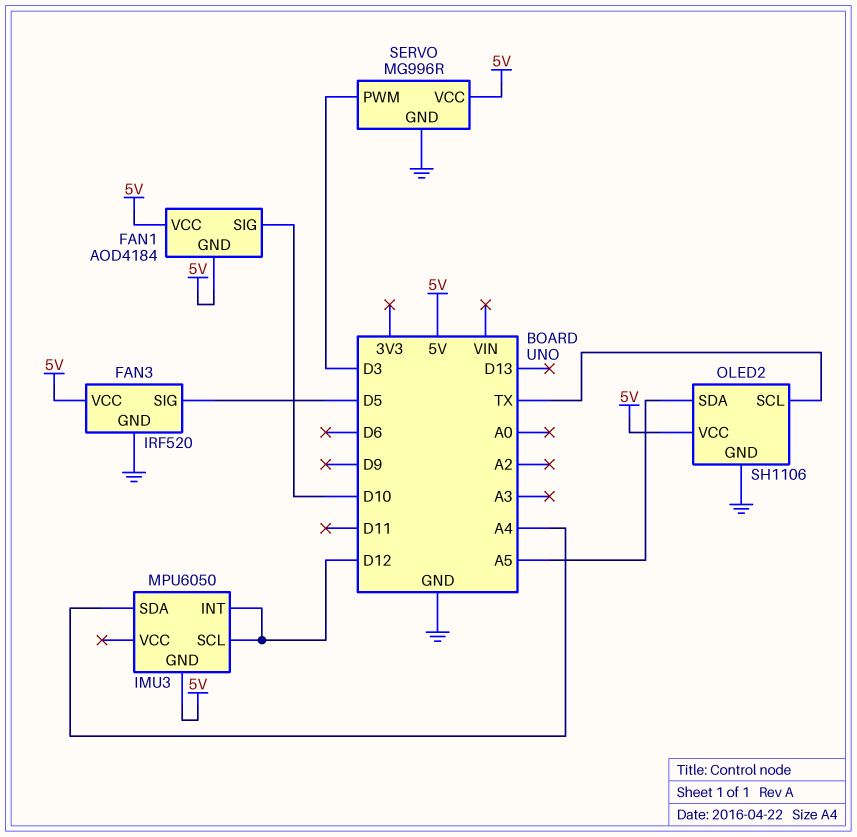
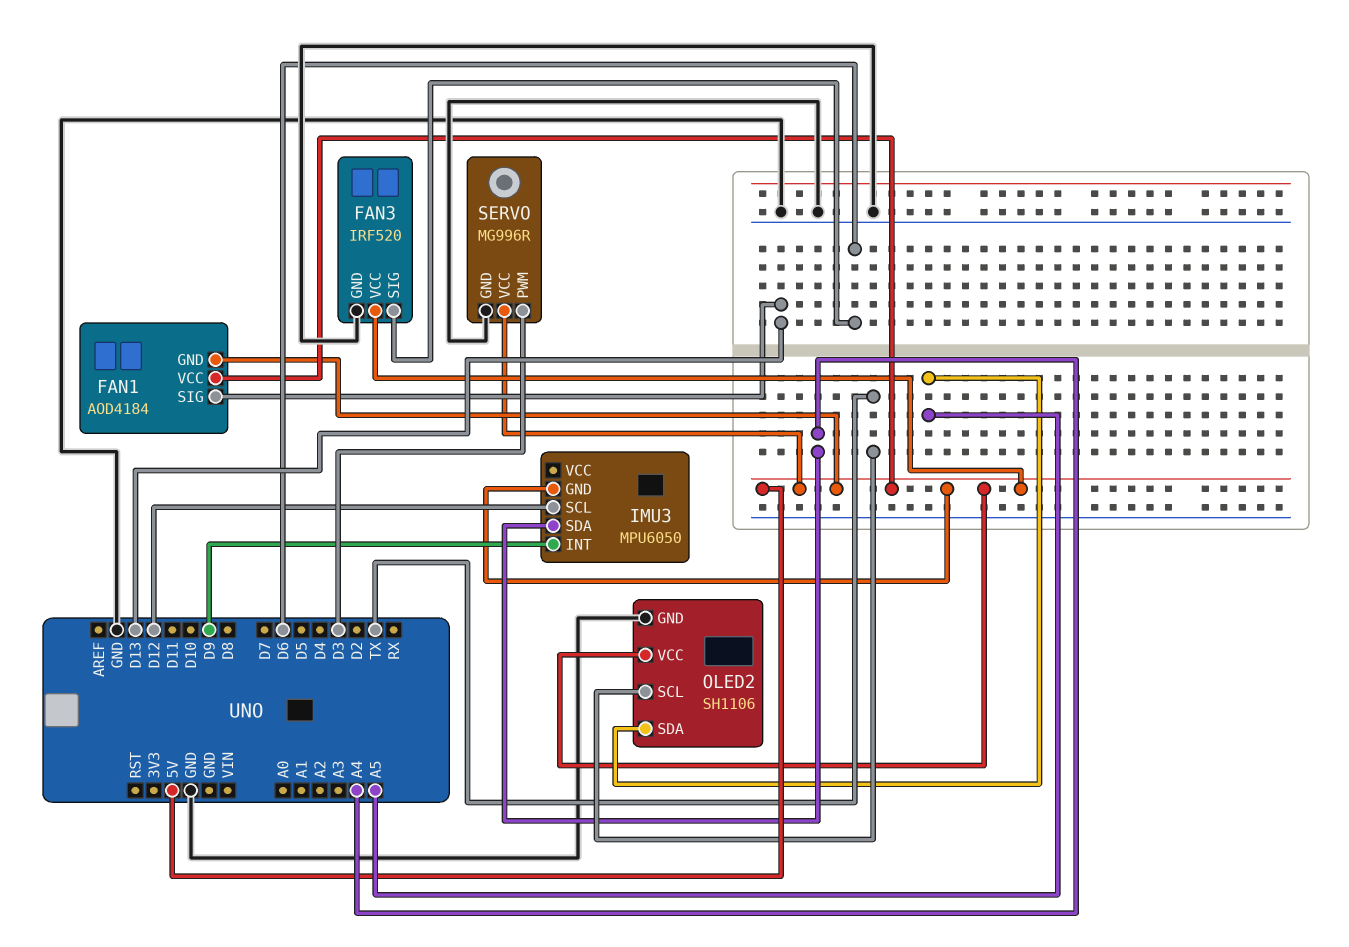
FAN1 pin SIG: D10 -> D13
FAN3 pin SIG: D5 -> D6
IMU3 pin INT: D12 -> D9

